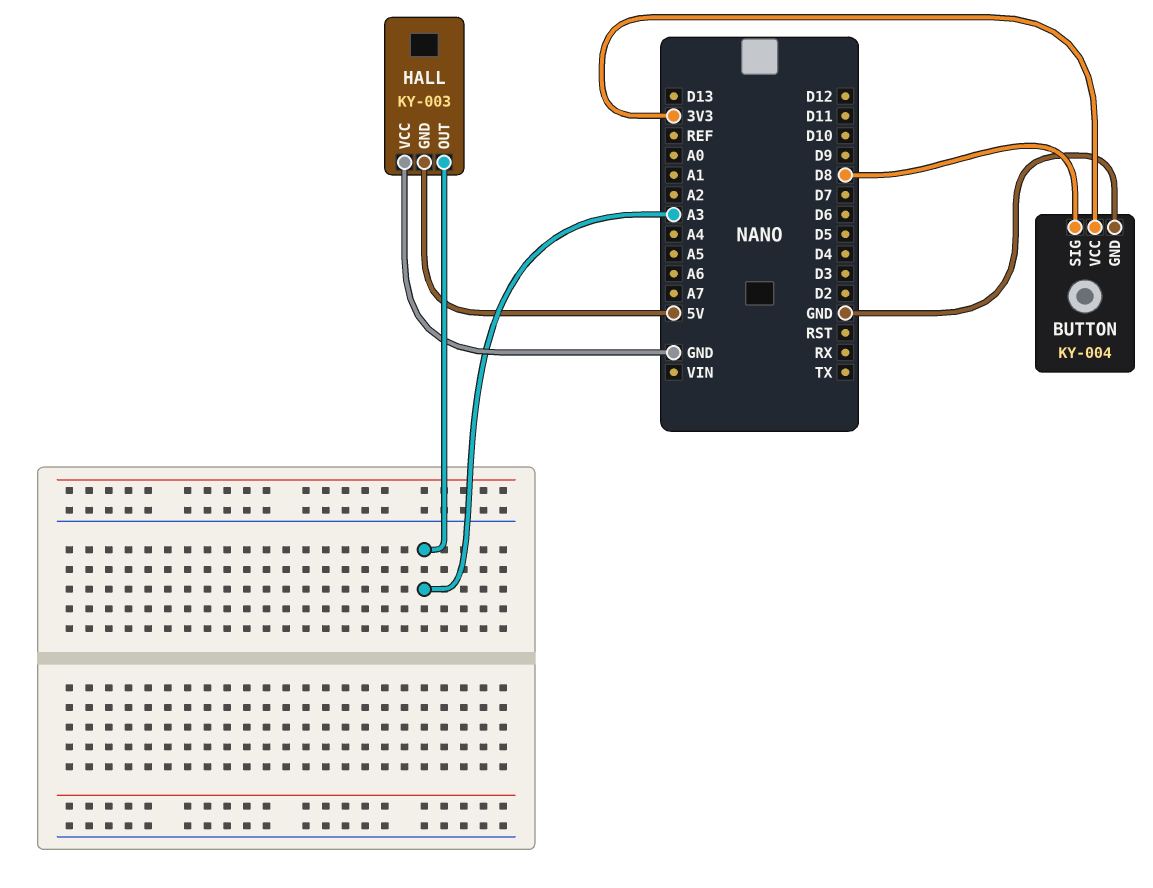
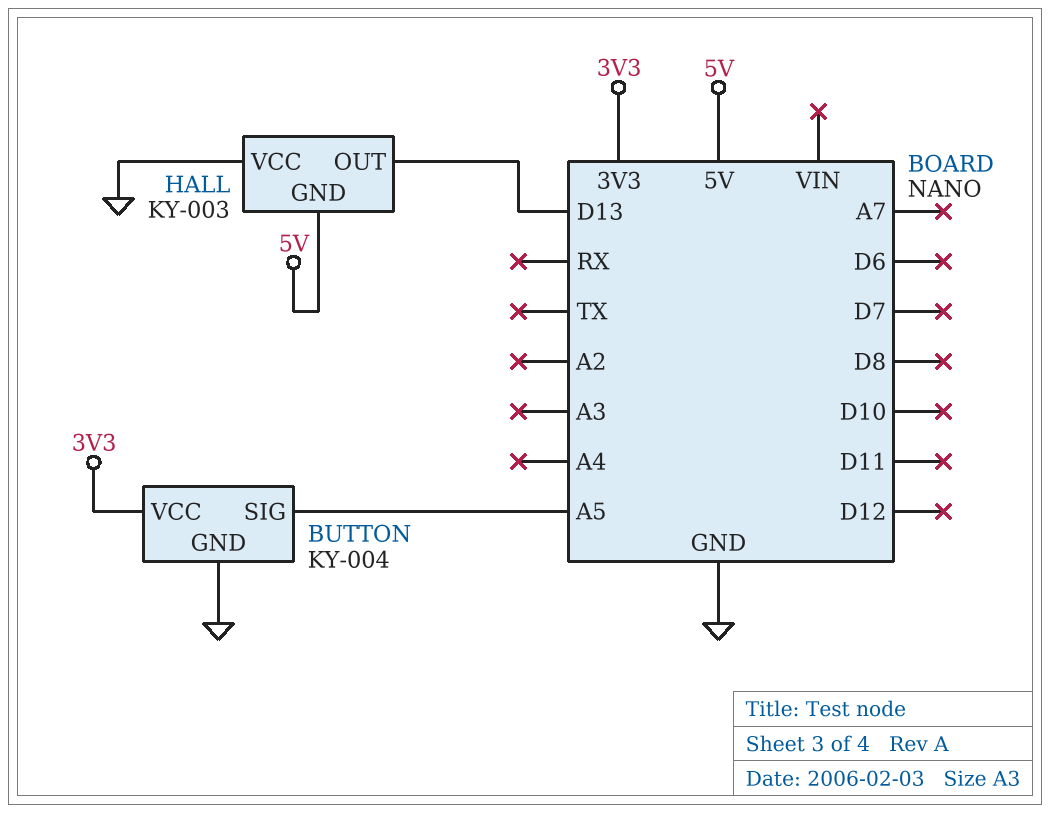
BUTTON pin SIG: D8 -> A5
HALL pin OUT: A3 -> D13

